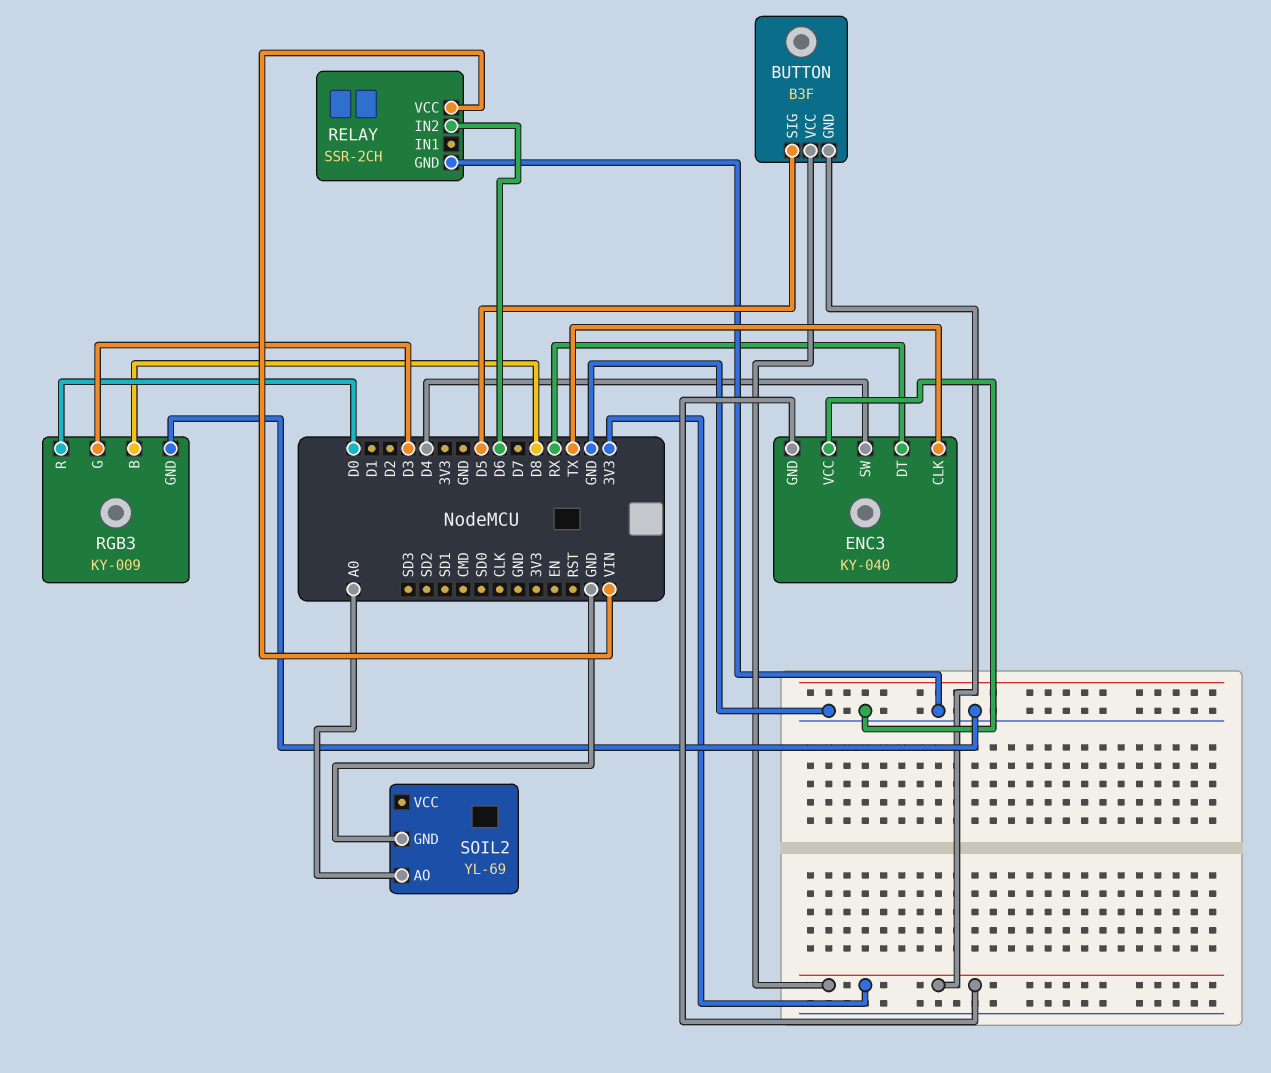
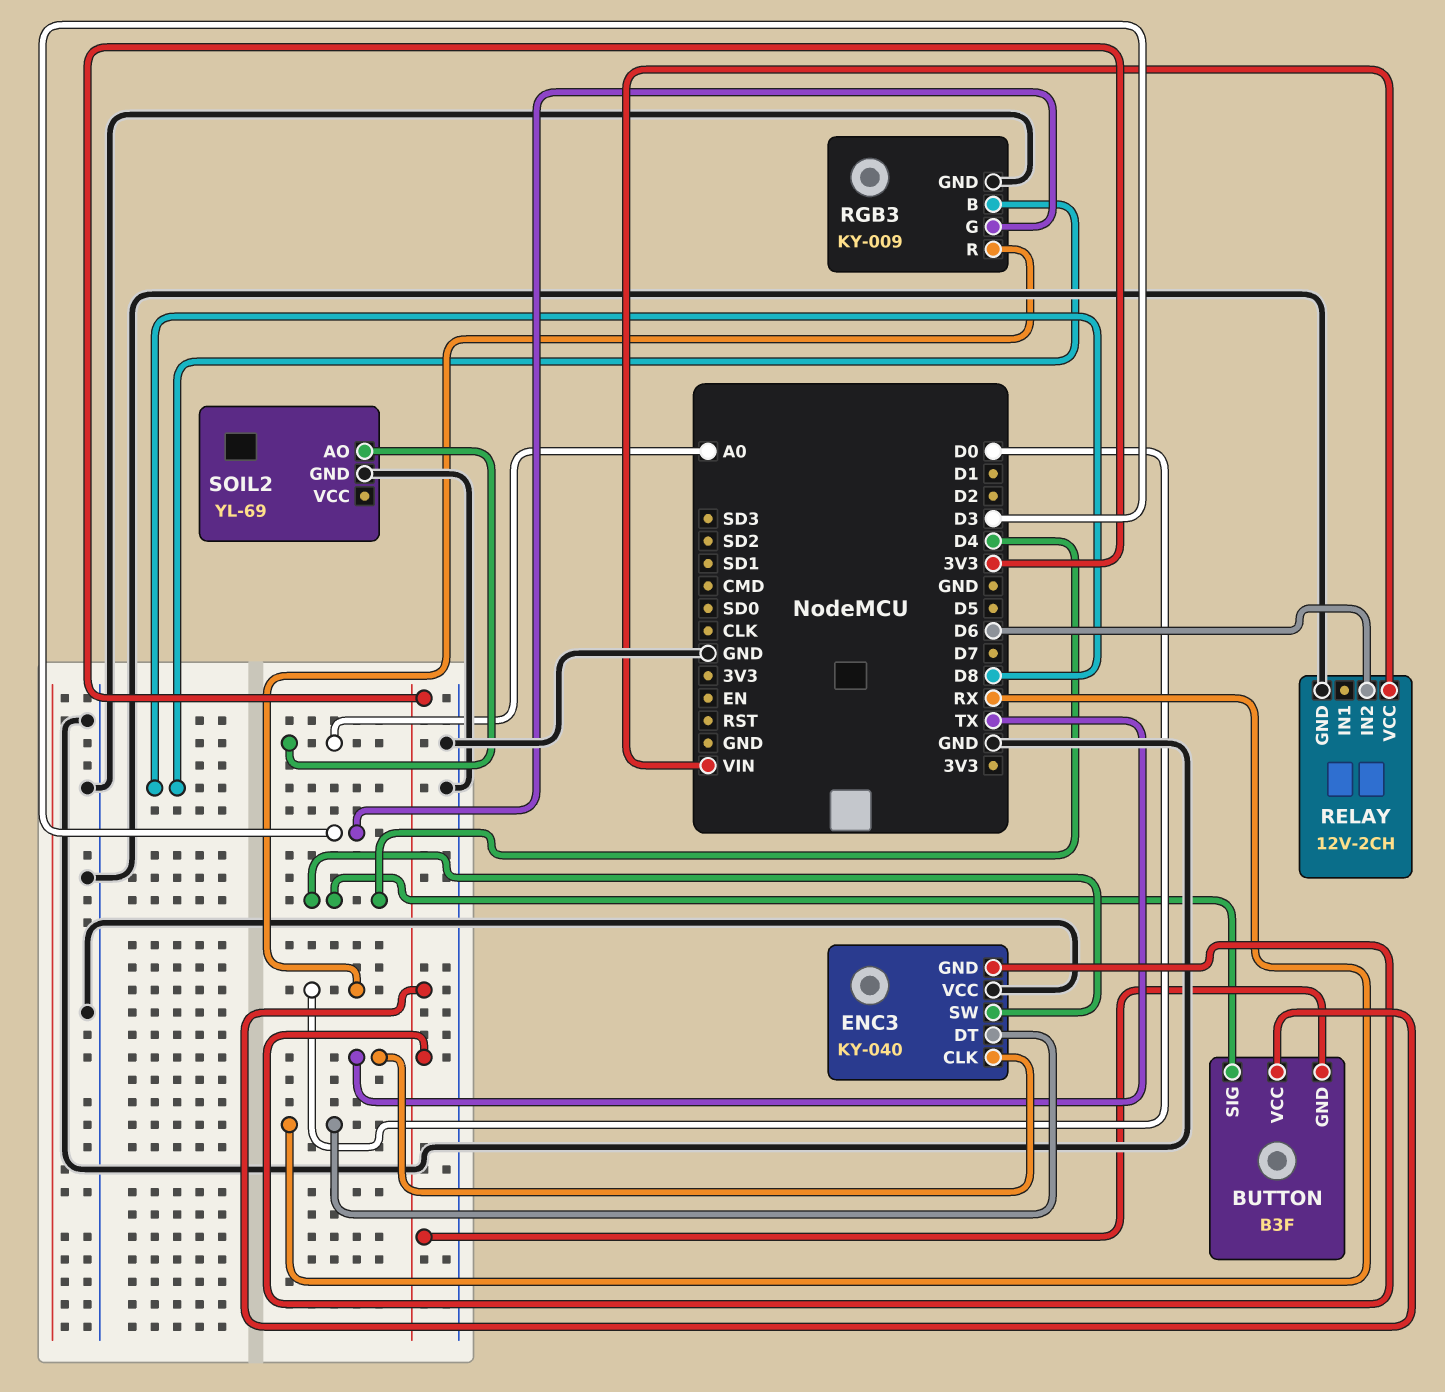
BUTTON pin SIG: D5 -> D4
RELAY: SSR-2CH -> 12V-2CH

